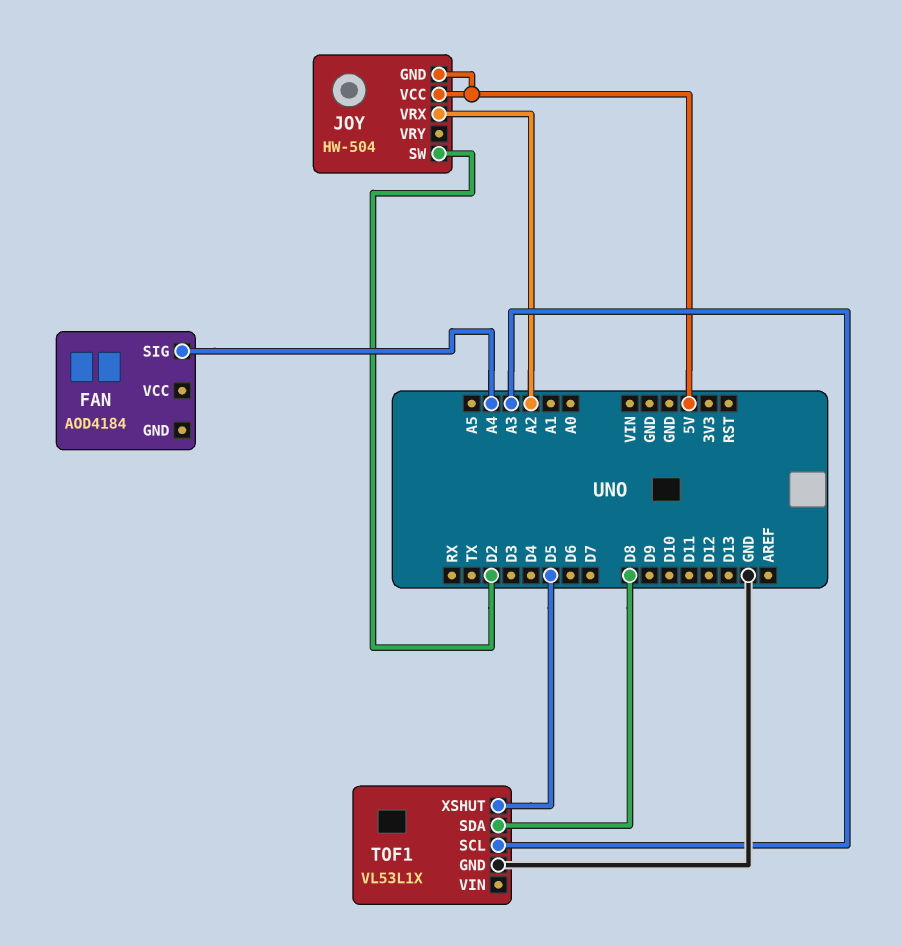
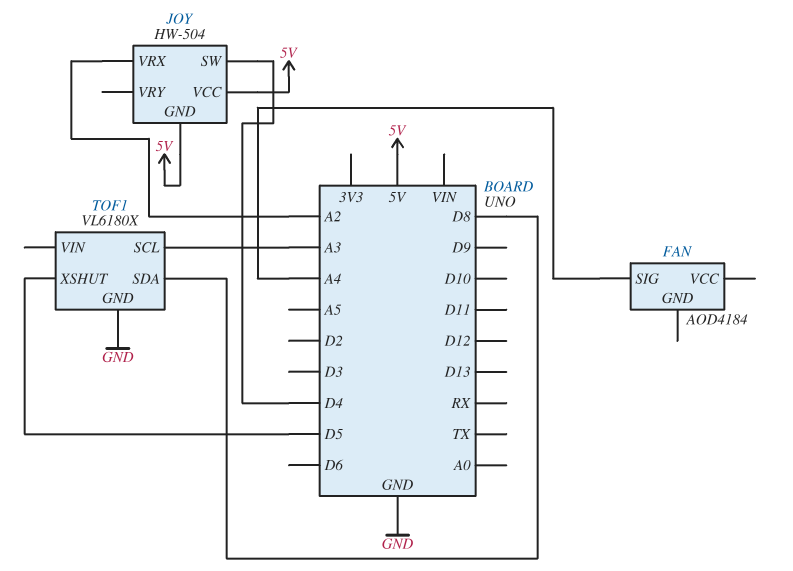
JOY pin SW: D2 -> D4
TOF1: VL53L1X -> VL6180X

